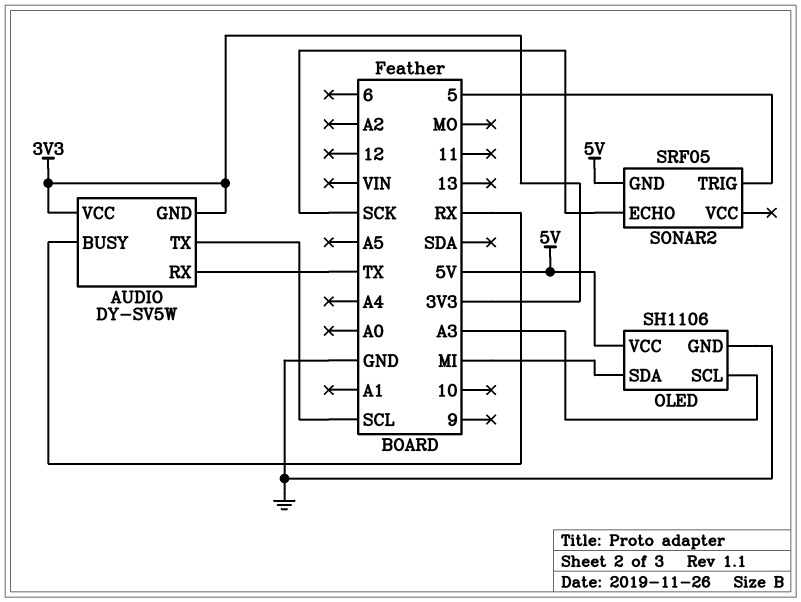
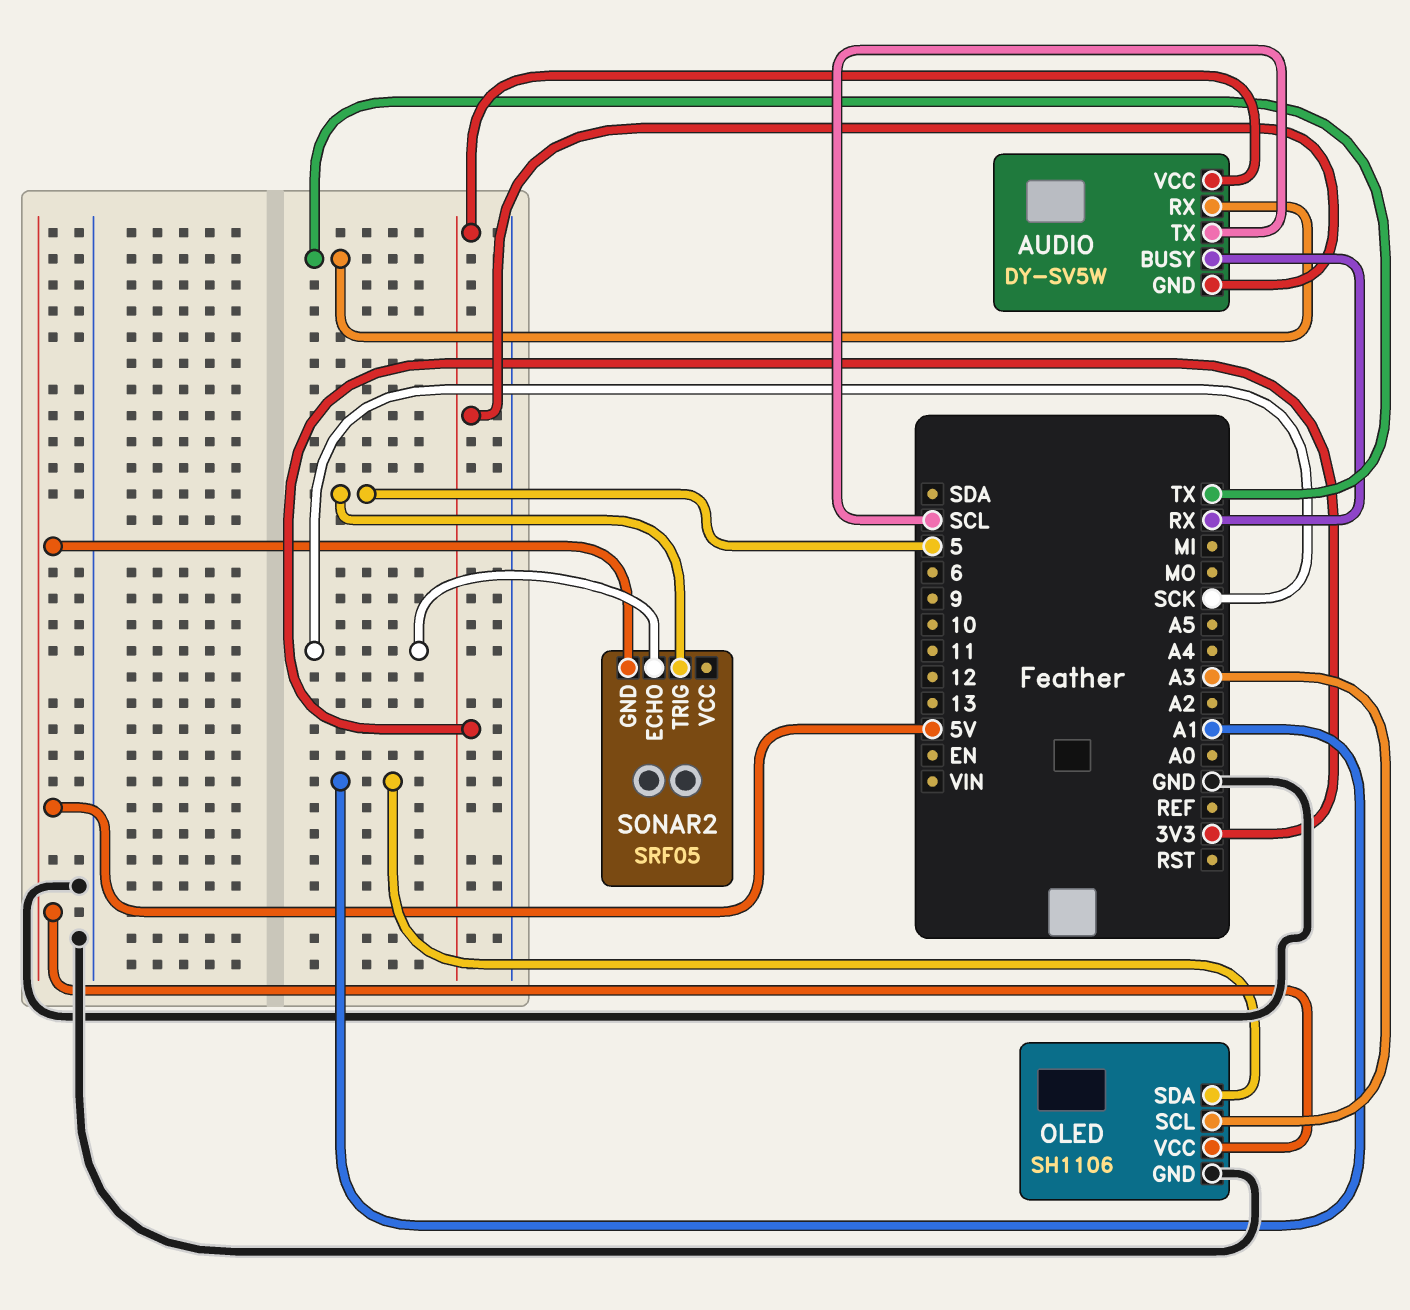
OLED pin SDA: MI -> A1

